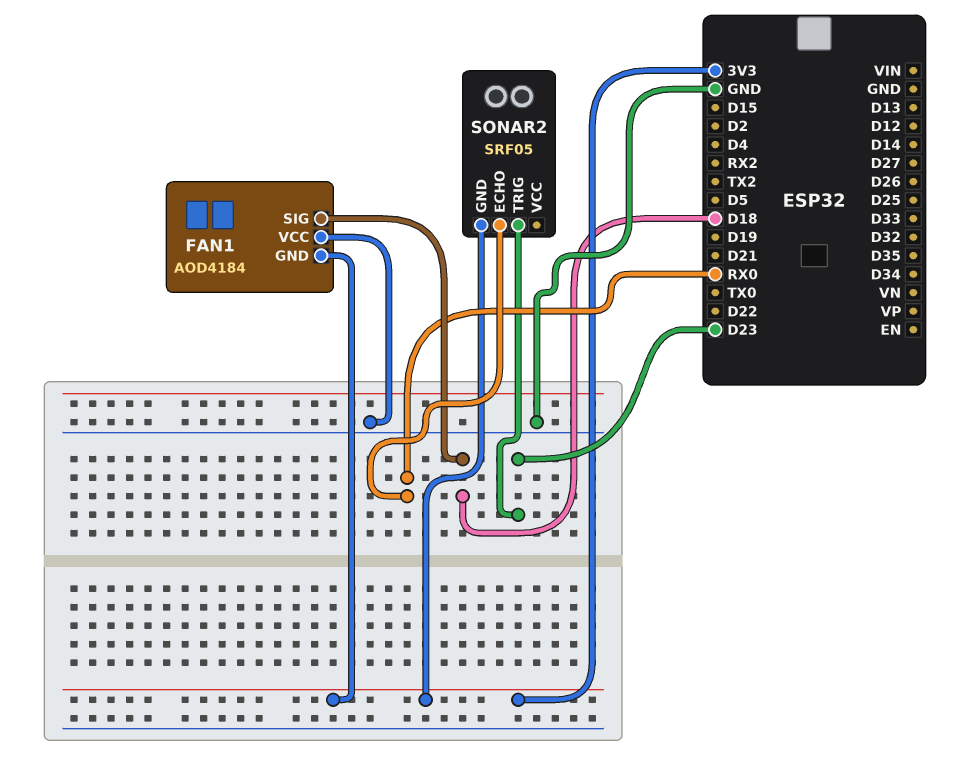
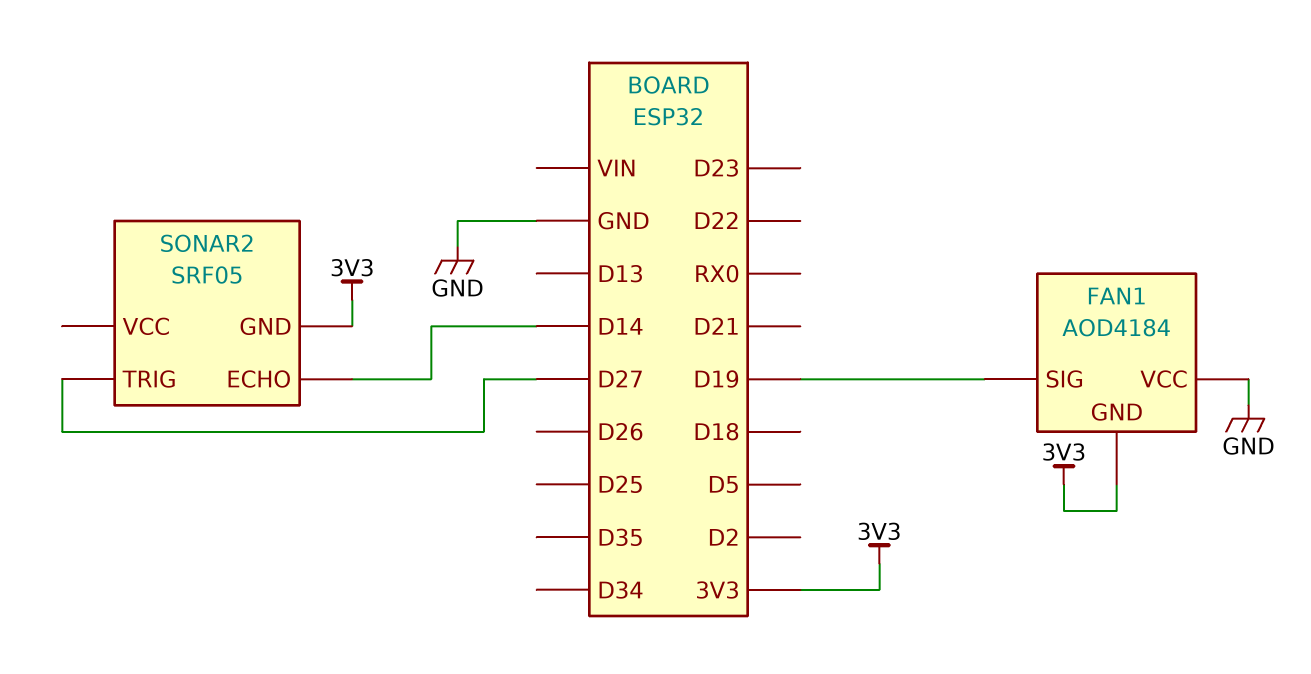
FAN1 pin SIG: D18 -> D19
SONAR2 pin ECHO: RX0 -> D14
SONAR2 pin TRIG: D23 -> D27

